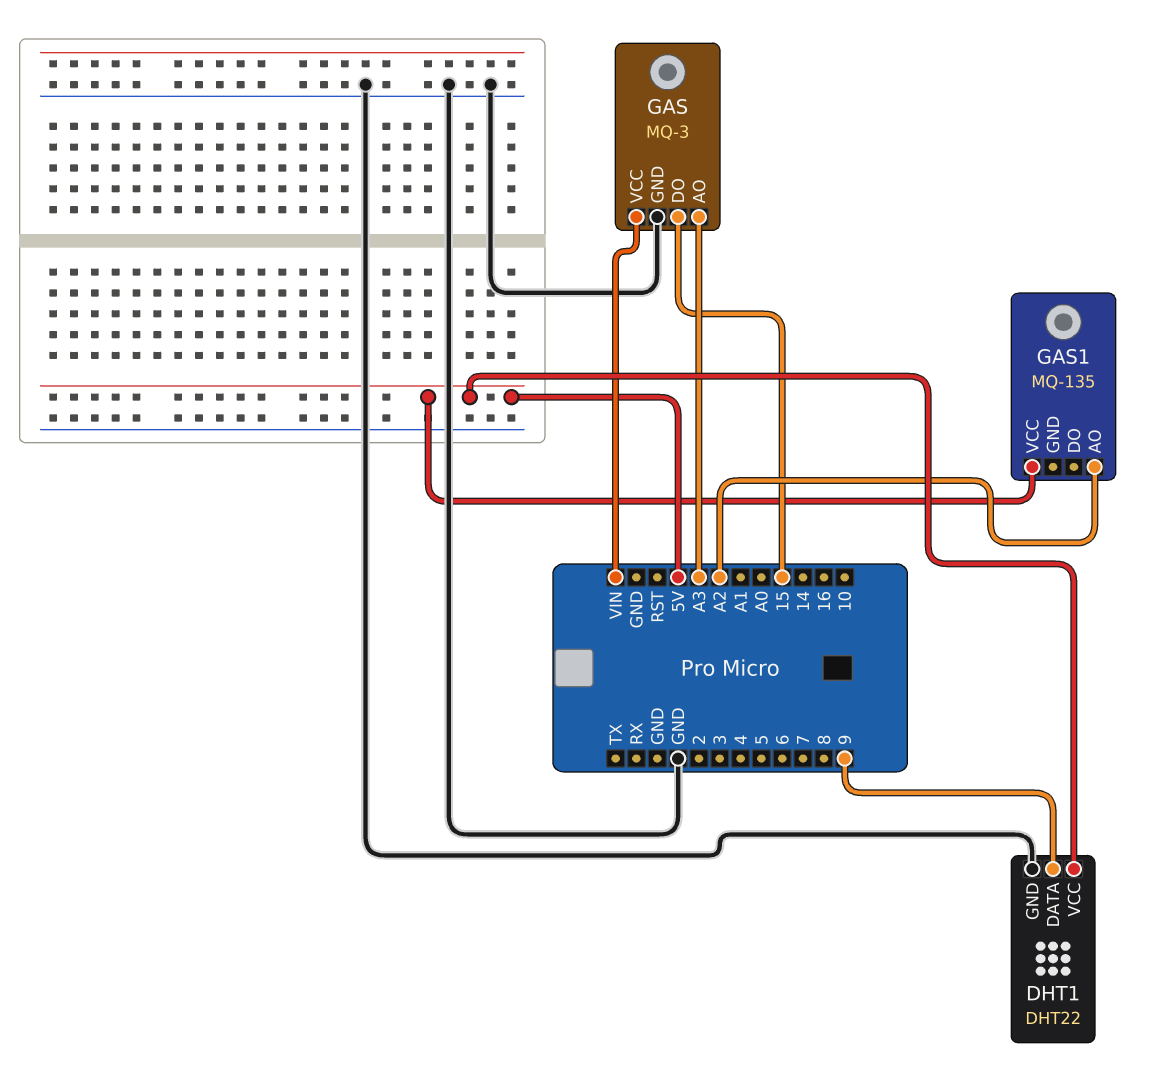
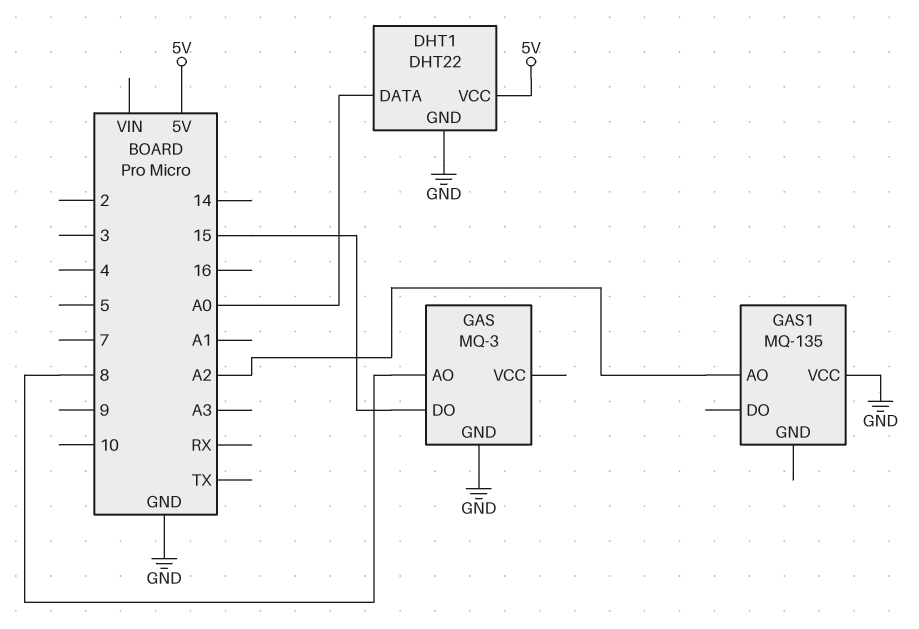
DHT1 pin DATA: 9 -> A0
GAS pin AO: A3 -> 8
GAS pin VCC: VIN -> none
GAS1 pin VCC: 5V -> GND

